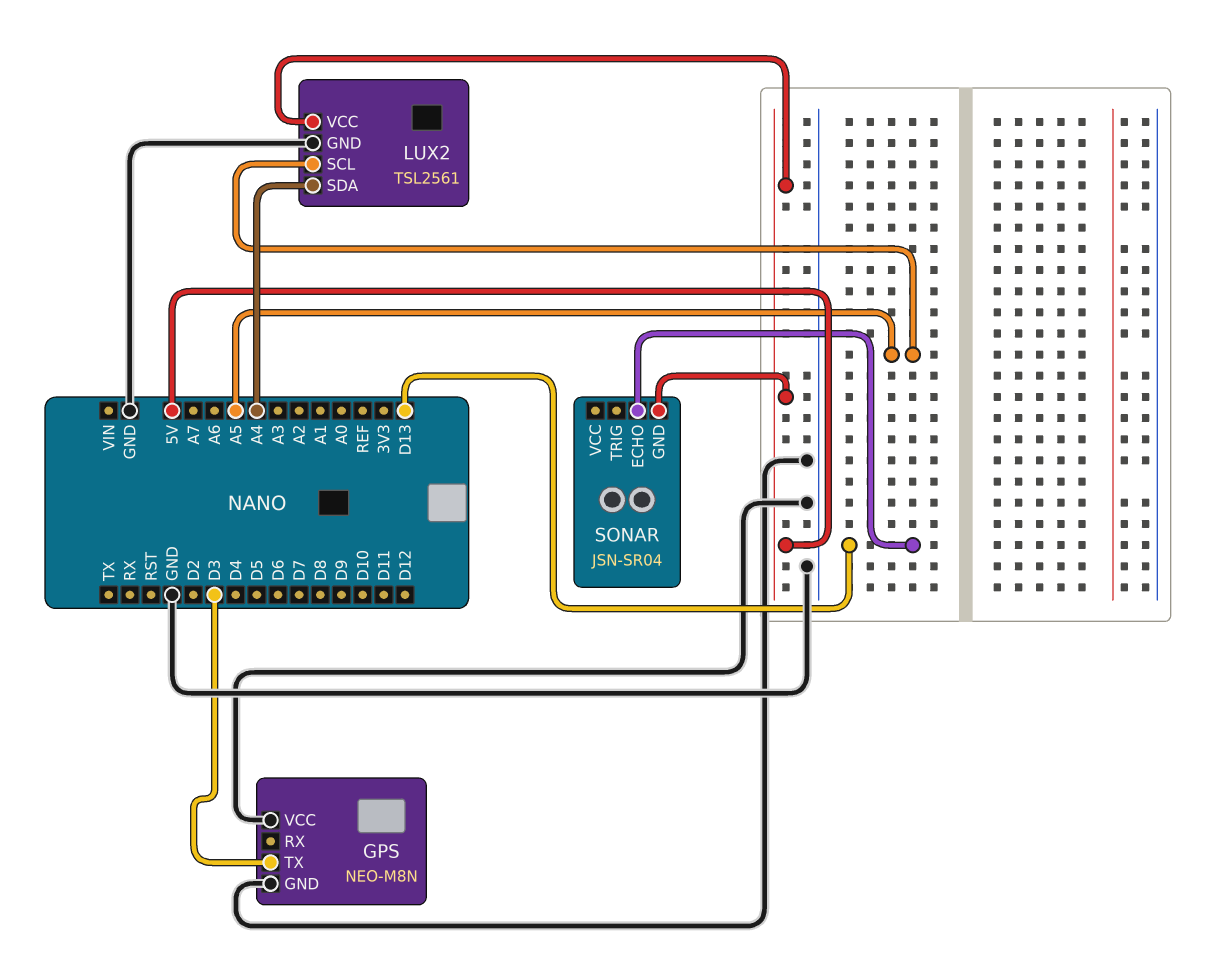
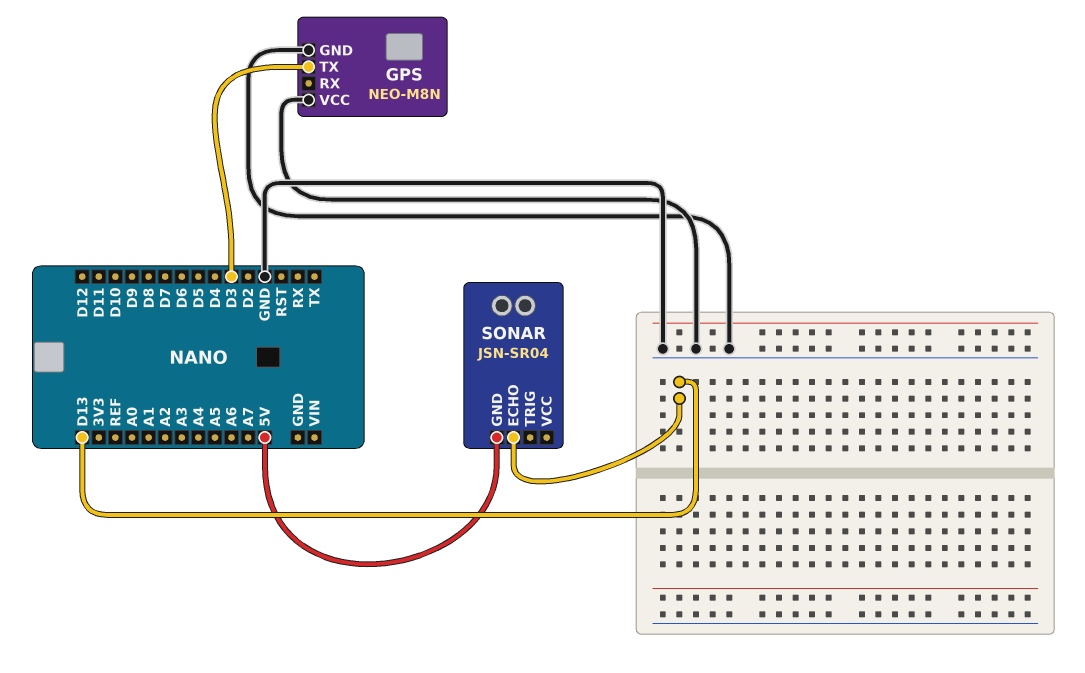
LUX2: TSL2561 -> none
LUX2 pin GND: GND -> none
LUX2 pin SCL: A5 -> none
LUX2 pin SDA: A4 -> none
LUX2 pin VCC: 5V -> none

